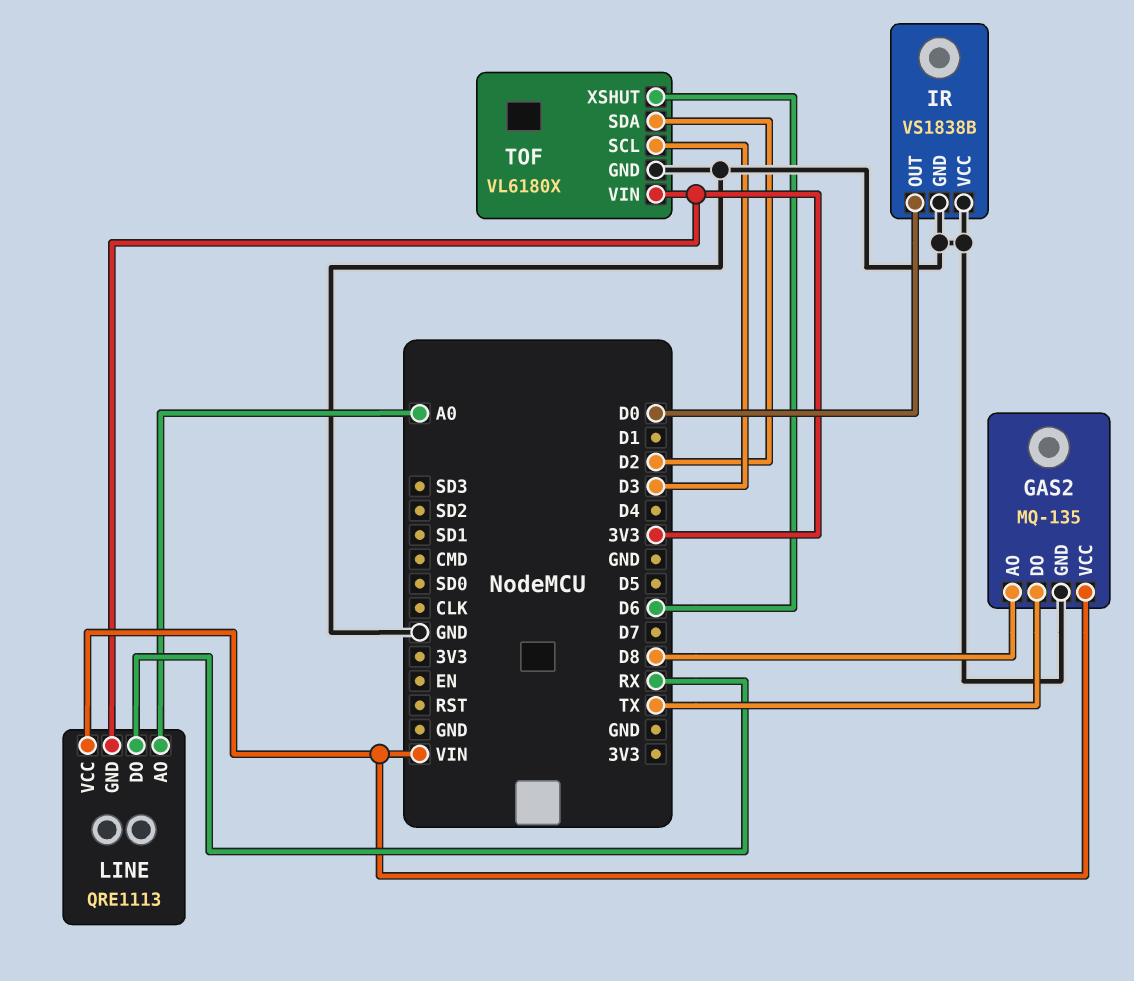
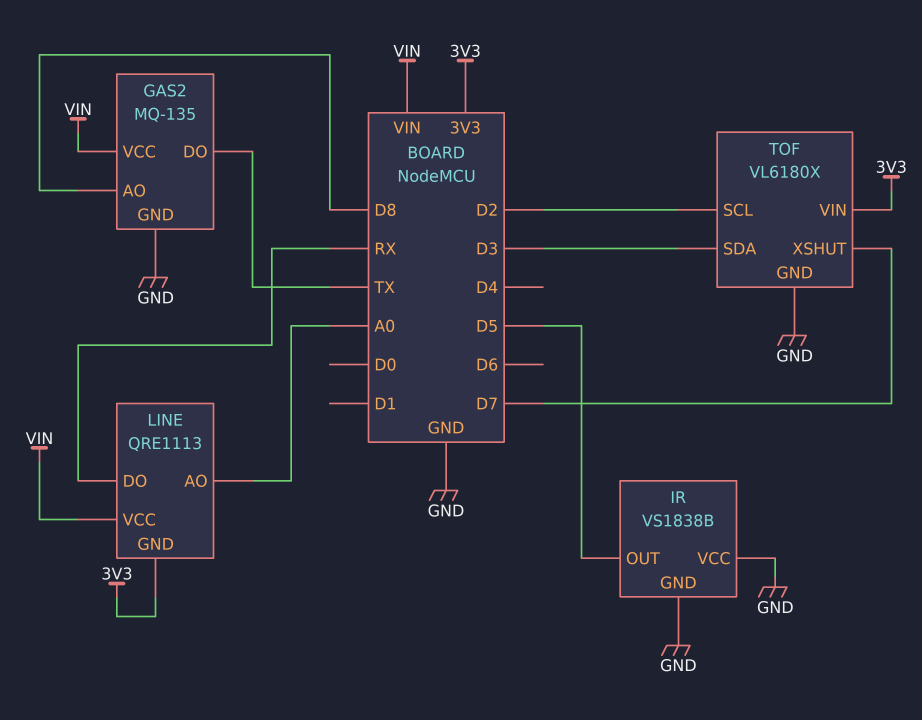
IR pin OUT: D0 -> D5
TOF pin SCL: D3 -> D2
TOF pin SDA: D2 -> D3
TOF pin XSHUT: D6 -> D7

